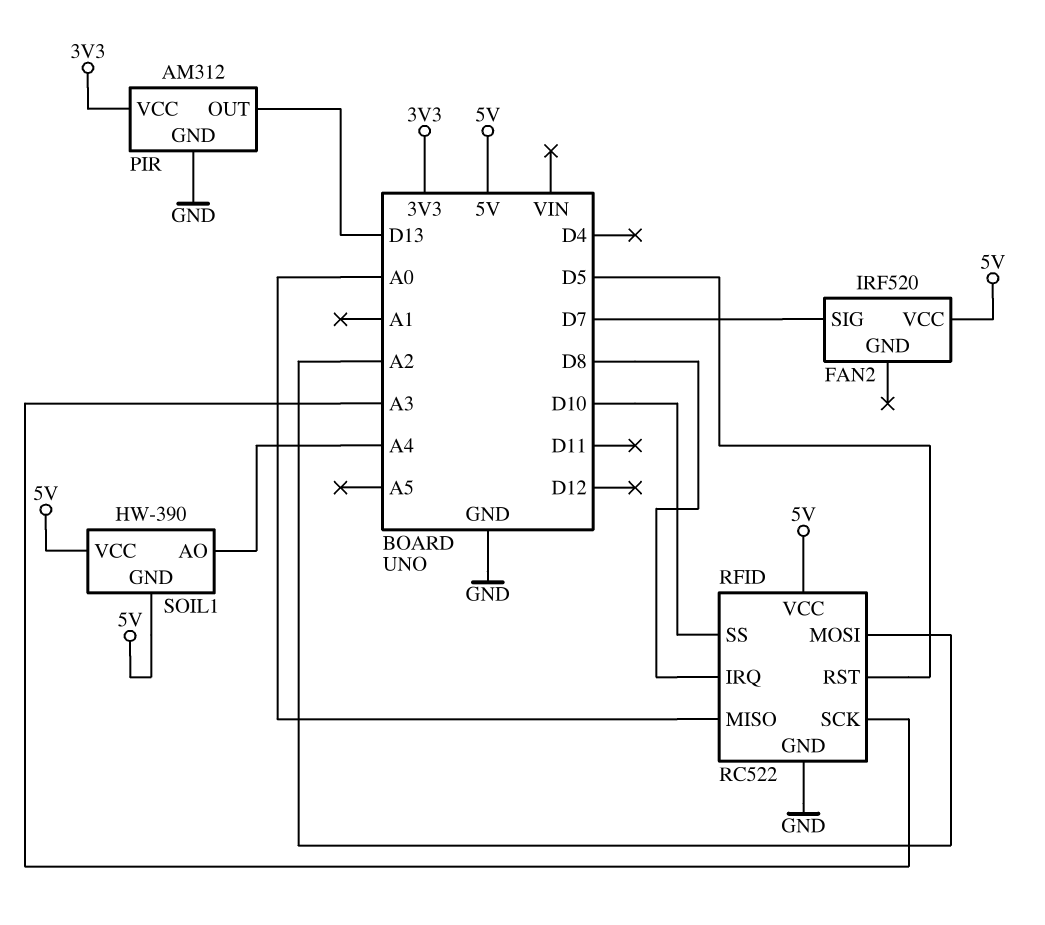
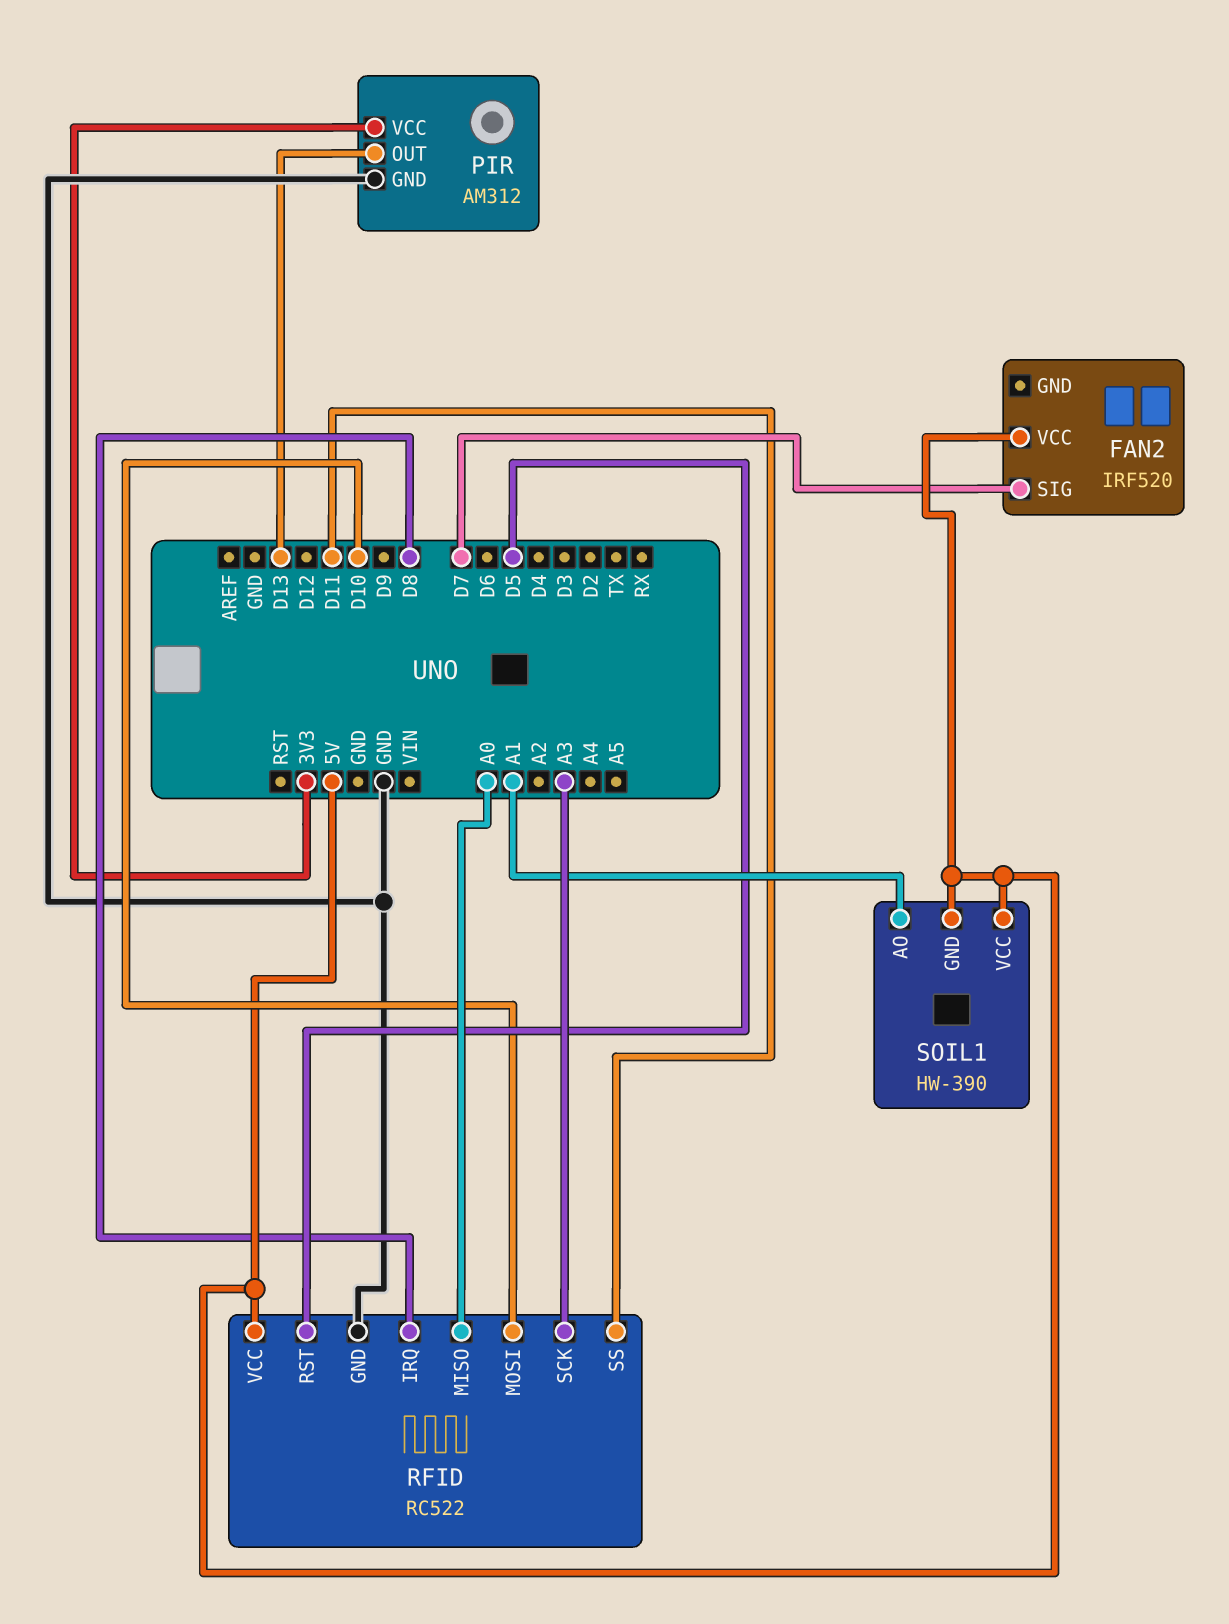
RFID pin MOSI: A2 -> D10
RFID pin SS: D10 -> D11
SOIL1 pin AO: A4 -> A1

